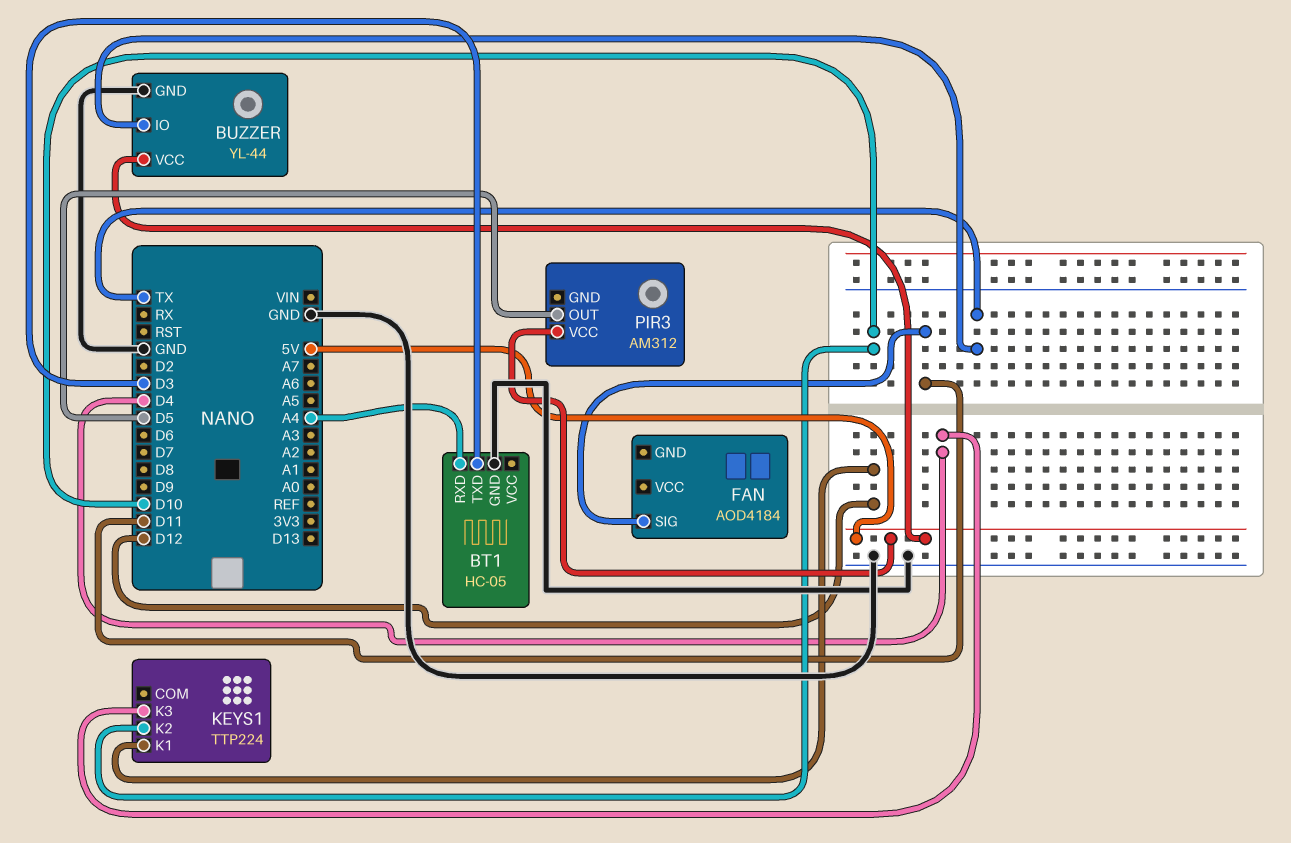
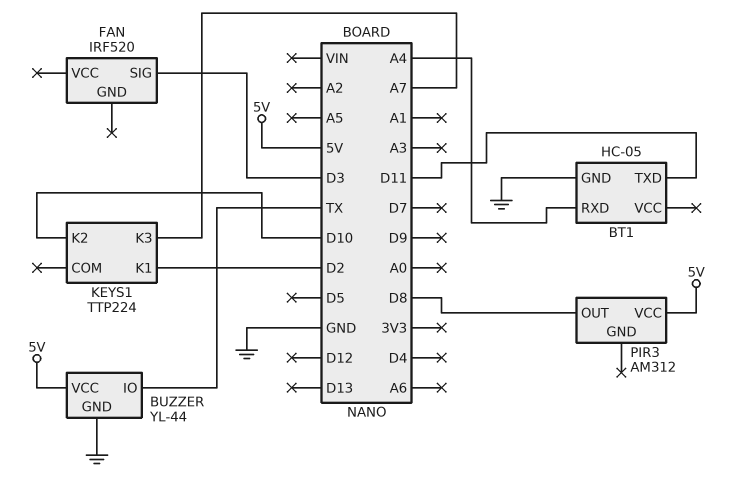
BT1 pin TXD: D3 -> D11
FAN: AOD4184 -> IRF520
FAN pin SIG: D11 -> D3
KEYS1 pin K1: D12 -> D2
KEYS1 pin K3: D4 -> A7
PIR3 pin OUT: D5 -> D8

